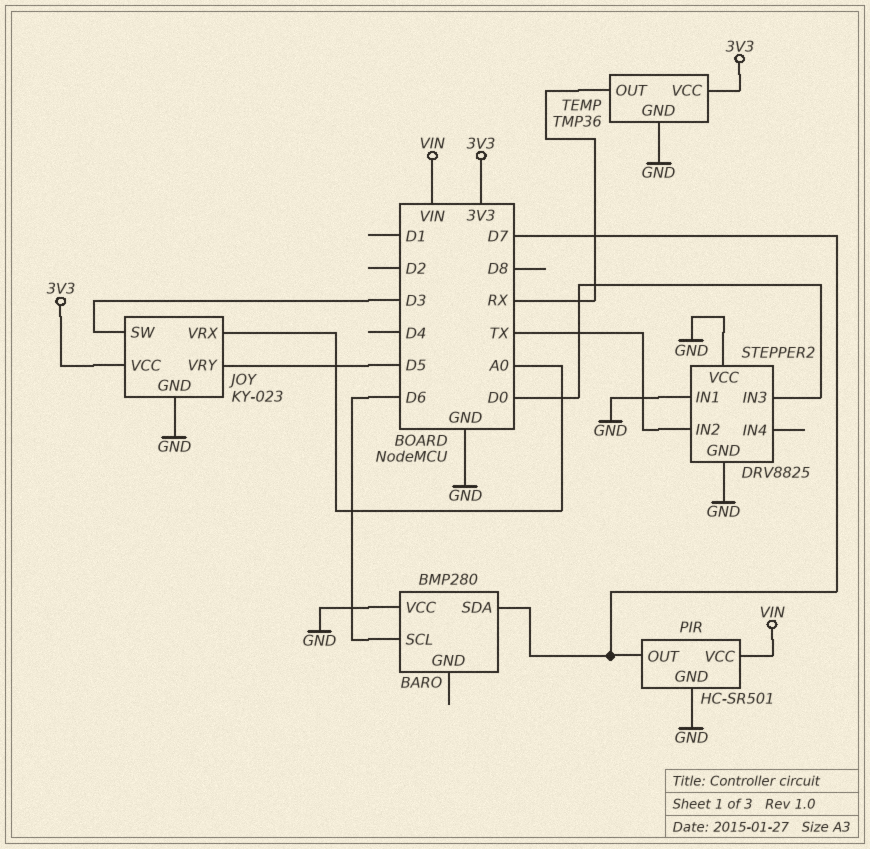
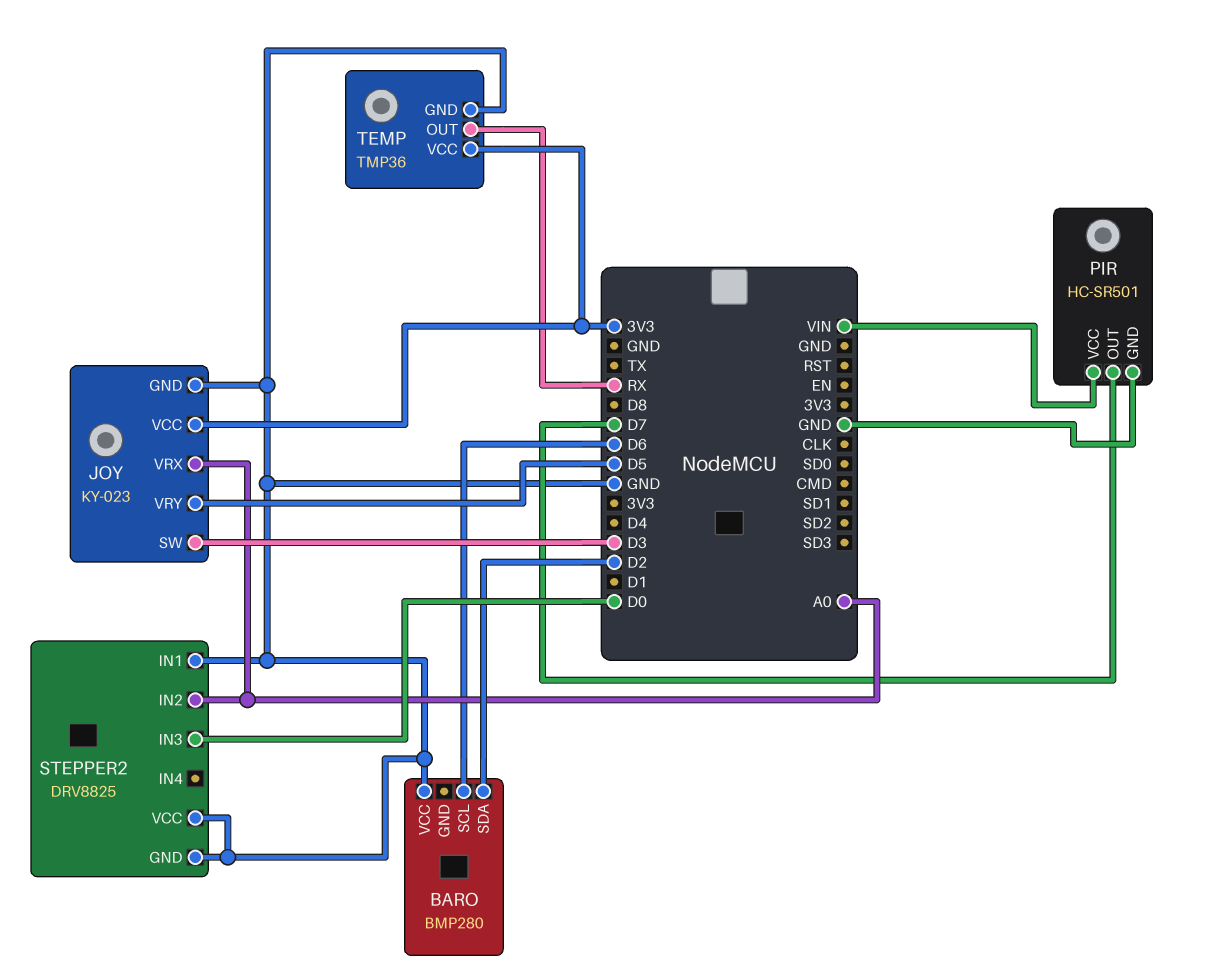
BARO pin SDA: D7 -> D2
STEPPER2 pin IN2: TX -> A0

